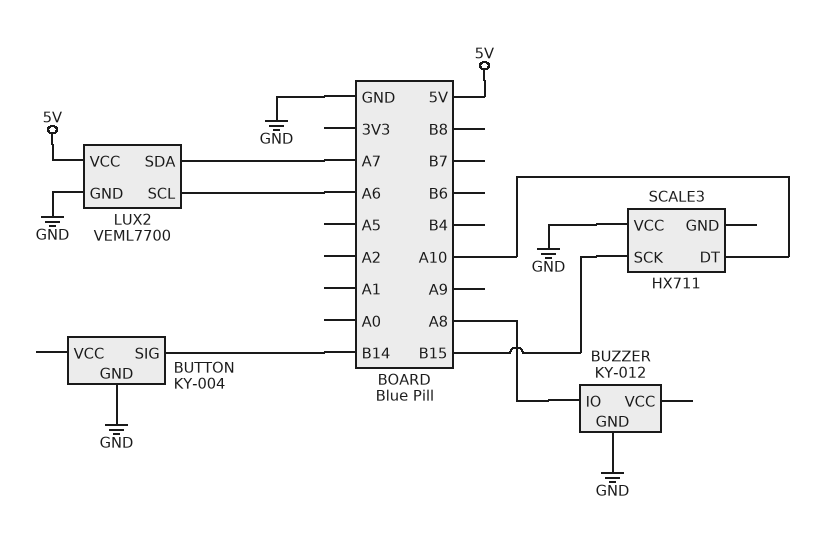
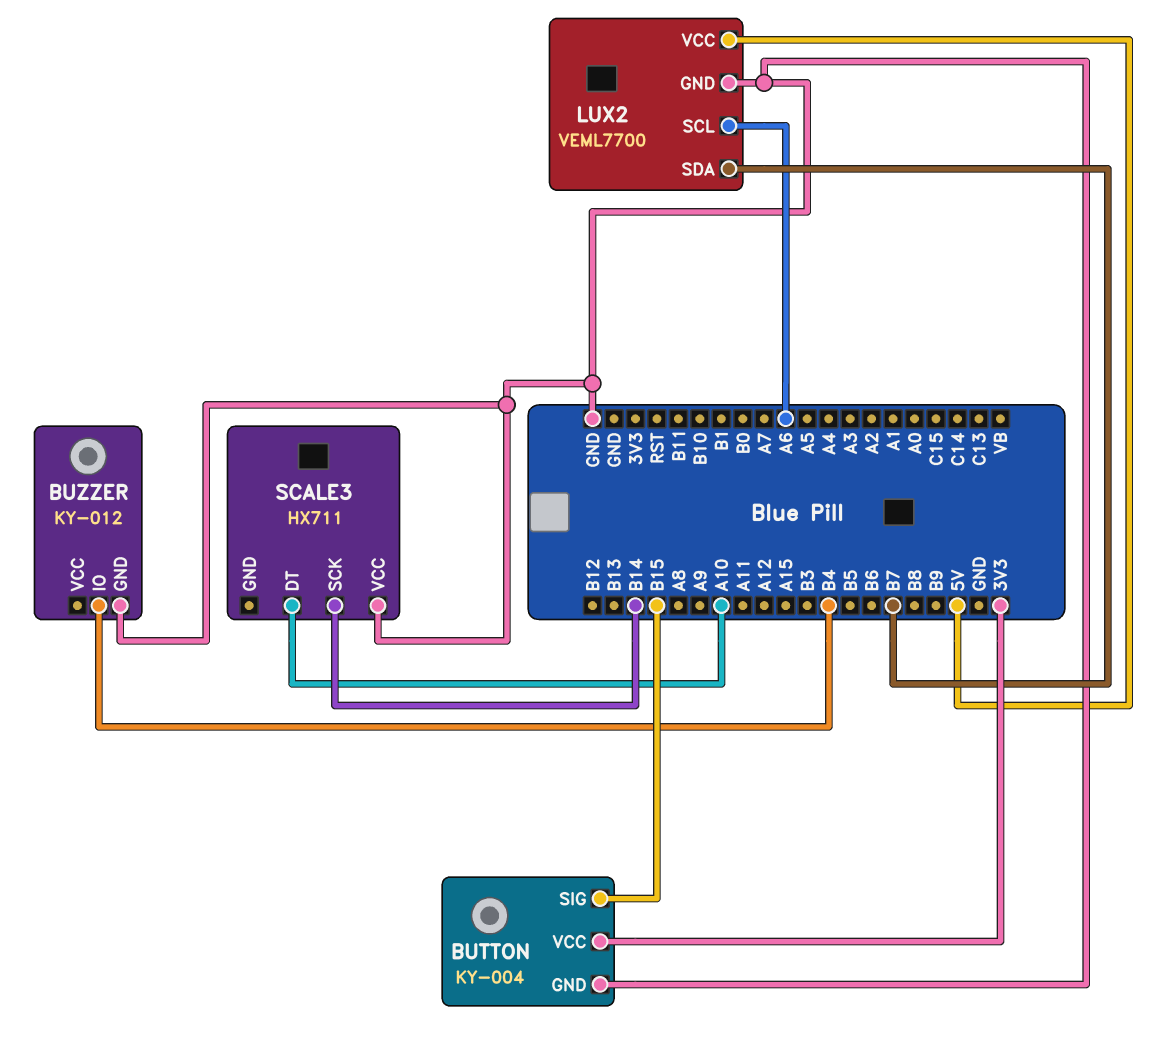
BUTTON pin SIG: B14 -> B15
BUTTON pin VCC: none -> 3V3
BUZZER pin IO: A8 -> B4
LUX2 pin SDA: A7 -> B7
SCALE3 pin SCK: B15 -> B14

